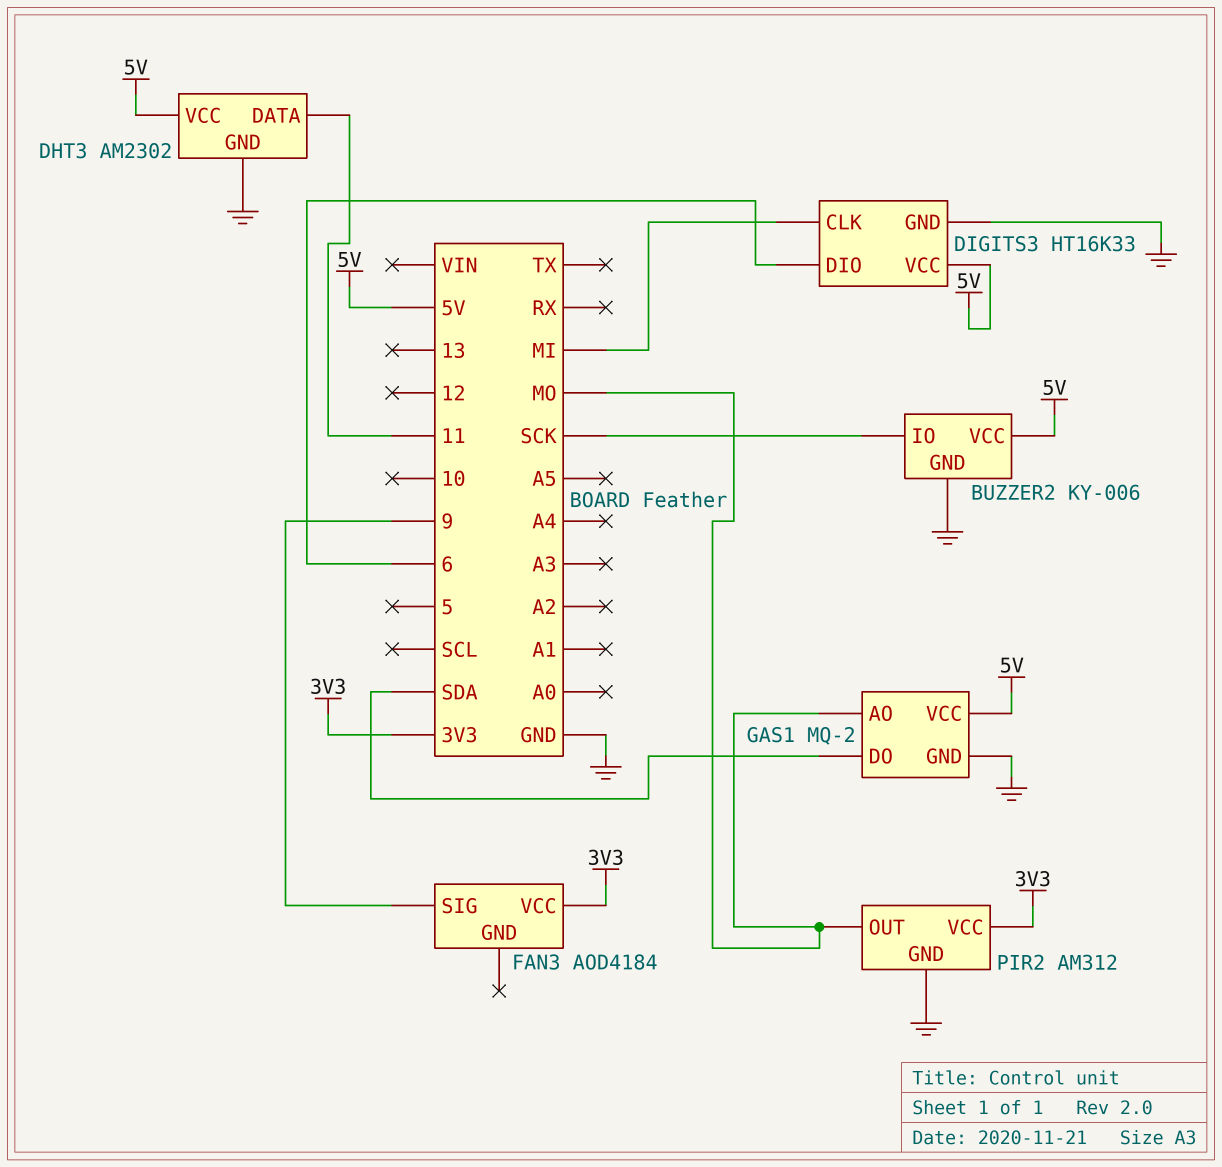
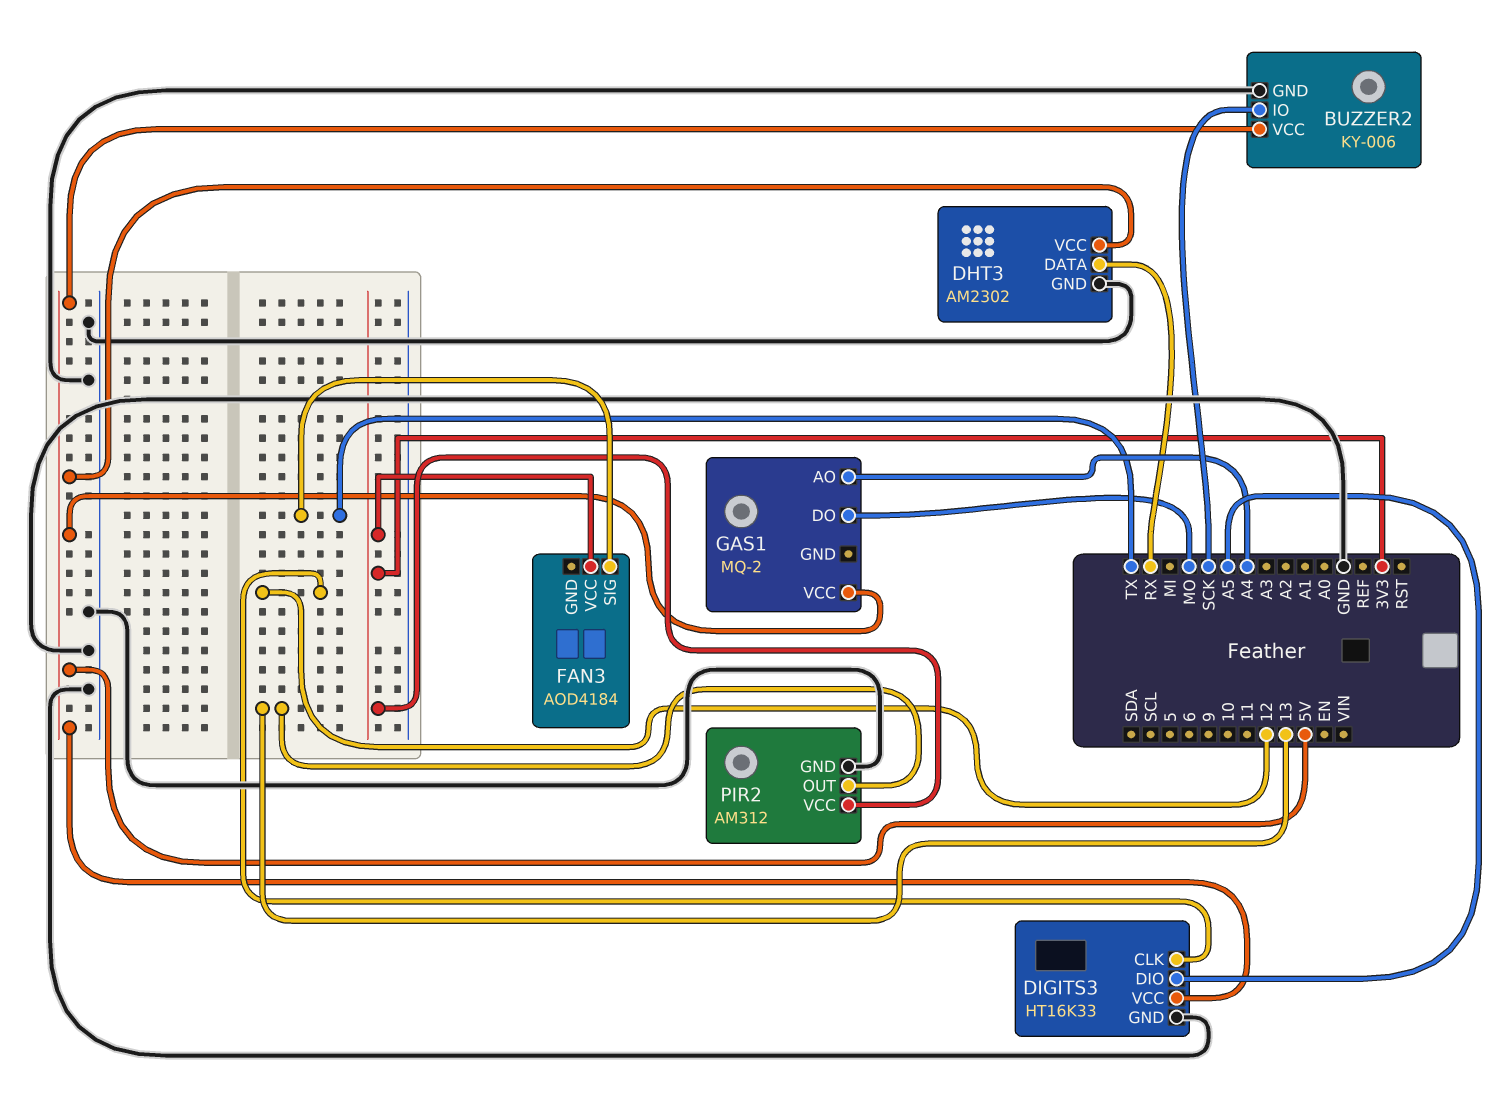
DHT3 pin DATA: 11 -> RX
DIGITS3 pin CLK: MI -> 12
DIGITS3 pin DIO: 6 -> A5
FAN3 pin SIG: 9 -> TX
GAS1 pin AO: MO -> A4
GAS1 pin DO: SDA -> MO
GAS1 pin GND: GND -> none
PIR2 pin OUT: MO -> 13

